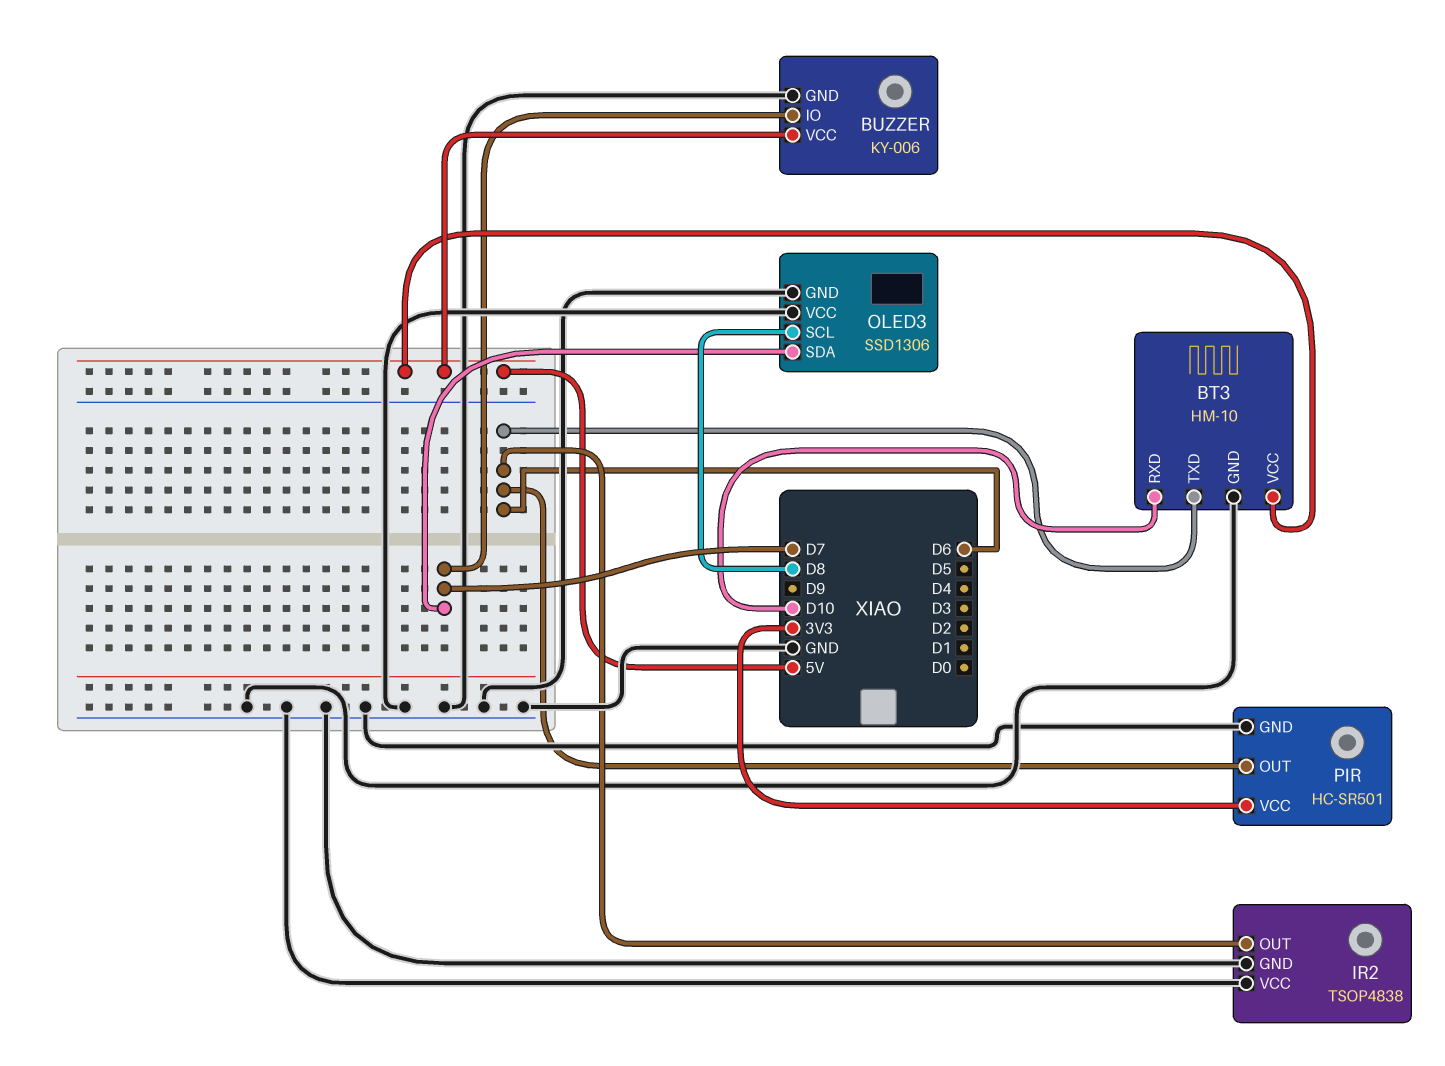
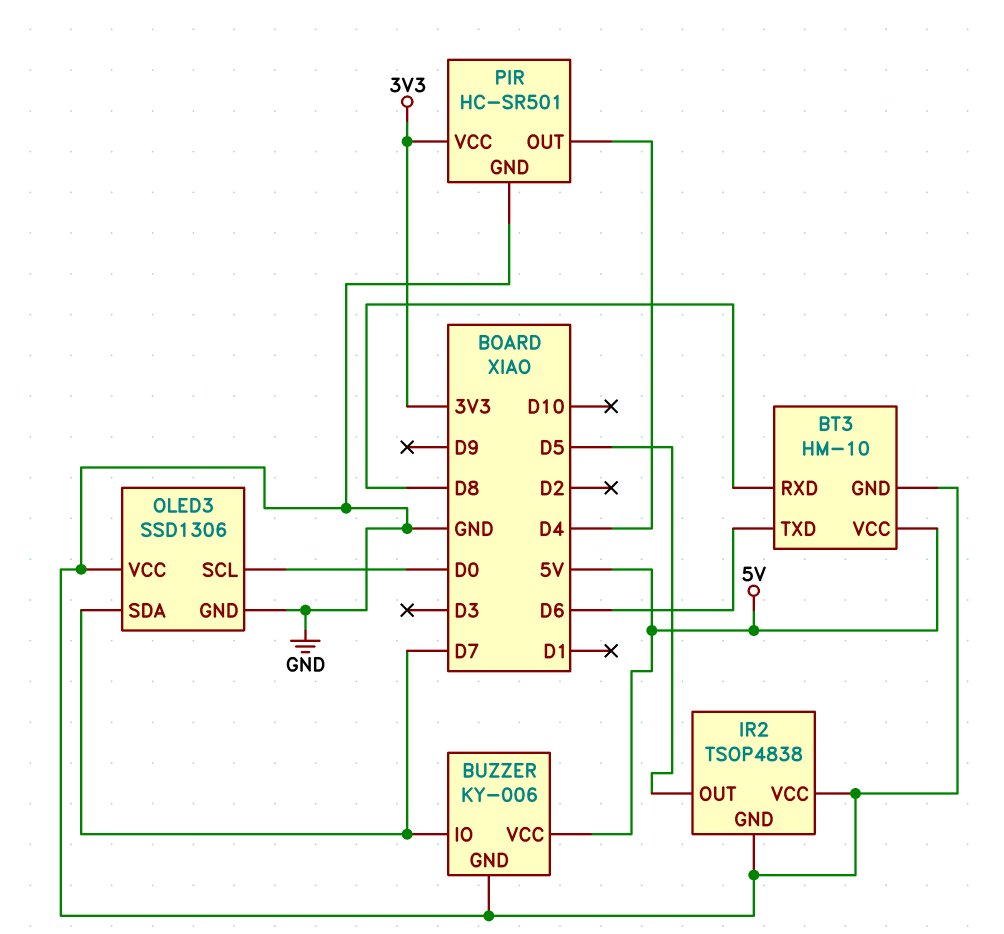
BT3 pin RXD: D10 -> D8
IR2 pin OUT: D6 -> D5
OLED3 pin SCL: D8 -> D0
PIR pin OUT: D6 -> D4

